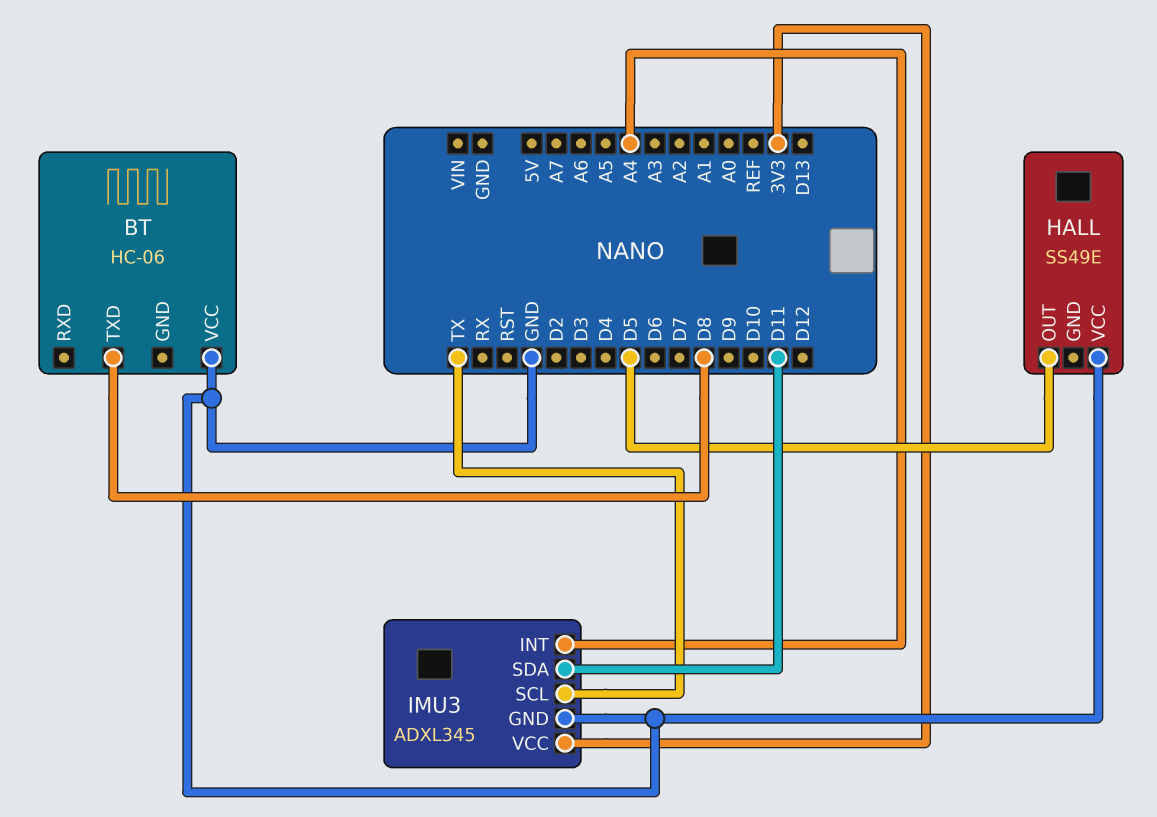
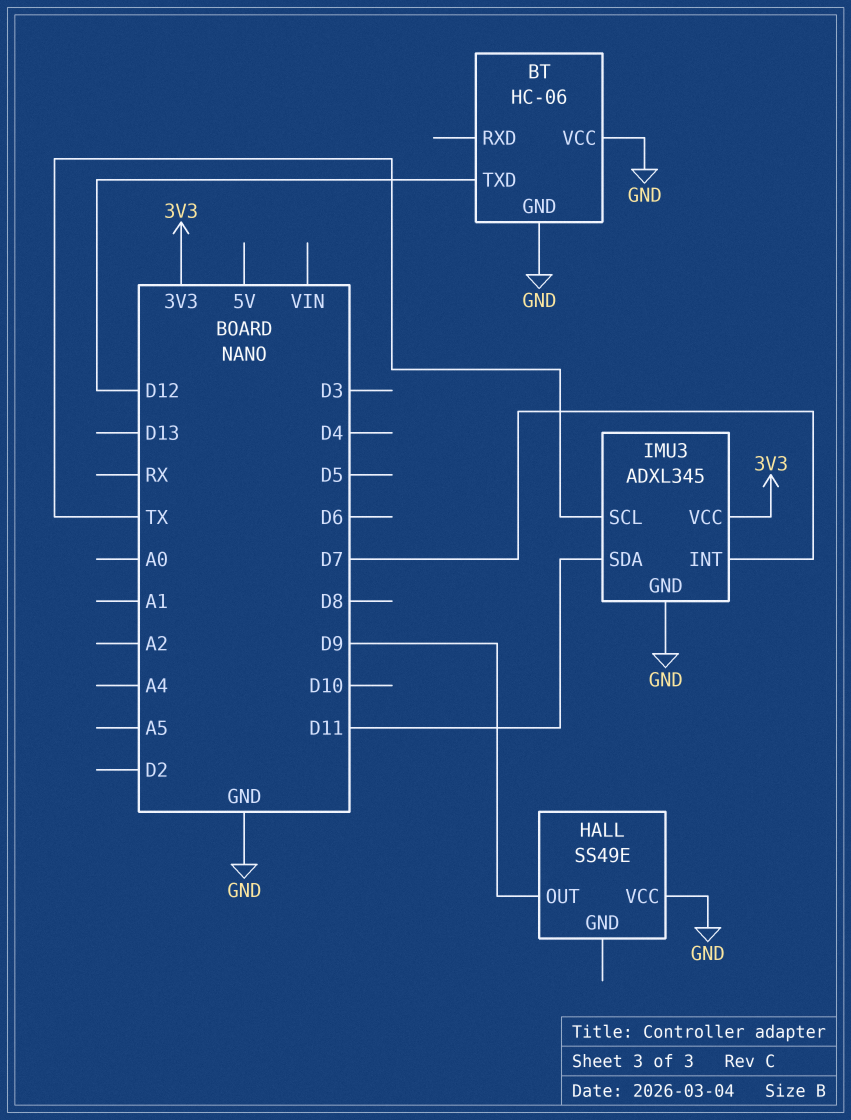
BT pin GND: none -> GND
BT pin TXD: D8 -> D12
HALL pin OUT: D5 -> D9
IMU3 pin INT: A4 -> D7

